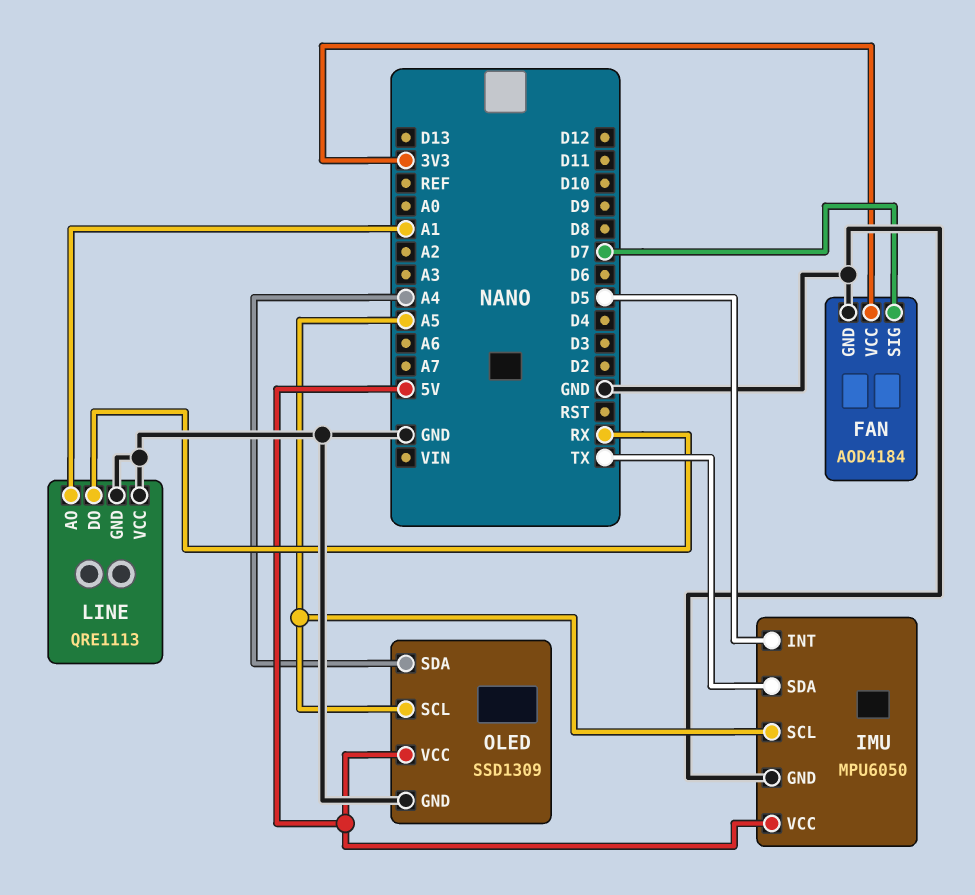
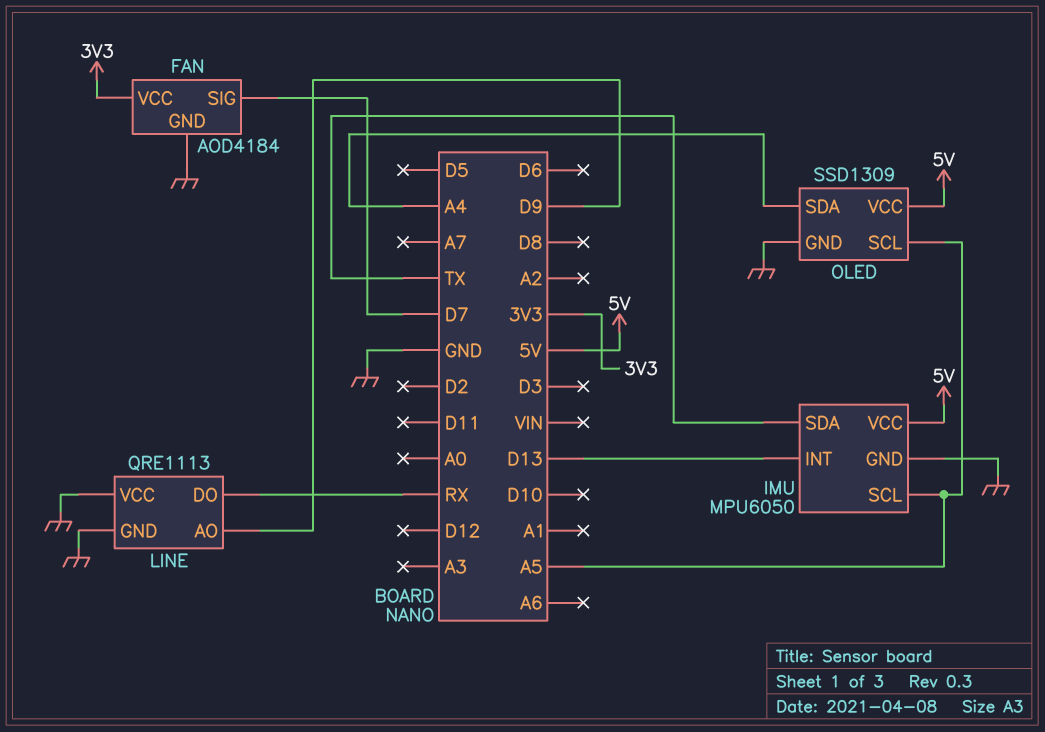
IMU pin INT: D5 -> D13
LINE pin AO: A1 -> D9

